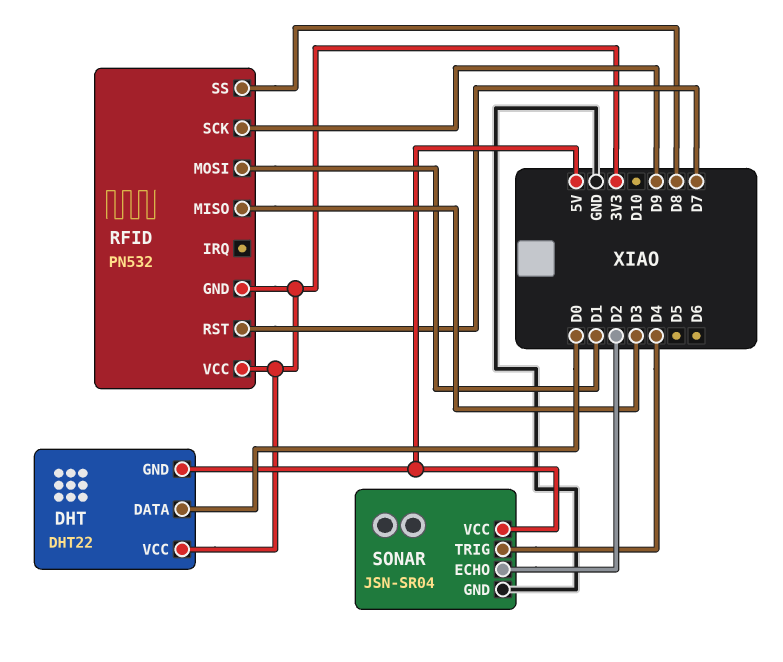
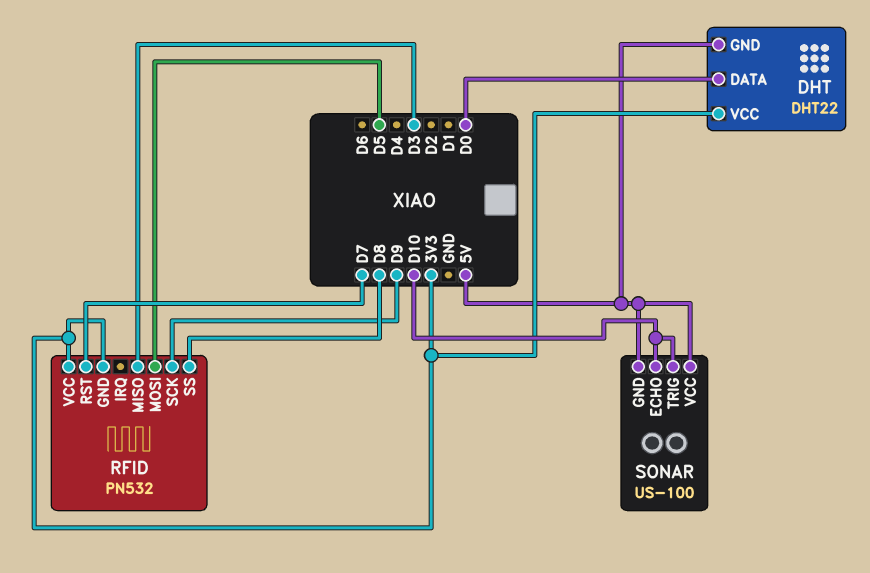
RFID pin MOSI: D1 -> D5
SONAR: JSN-SR04 -> US-100
SONAR pin ECHO: D2 -> D10
SONAR pin GND: GND -> 5V
SONAR pin TRIG: D4 -> D10

